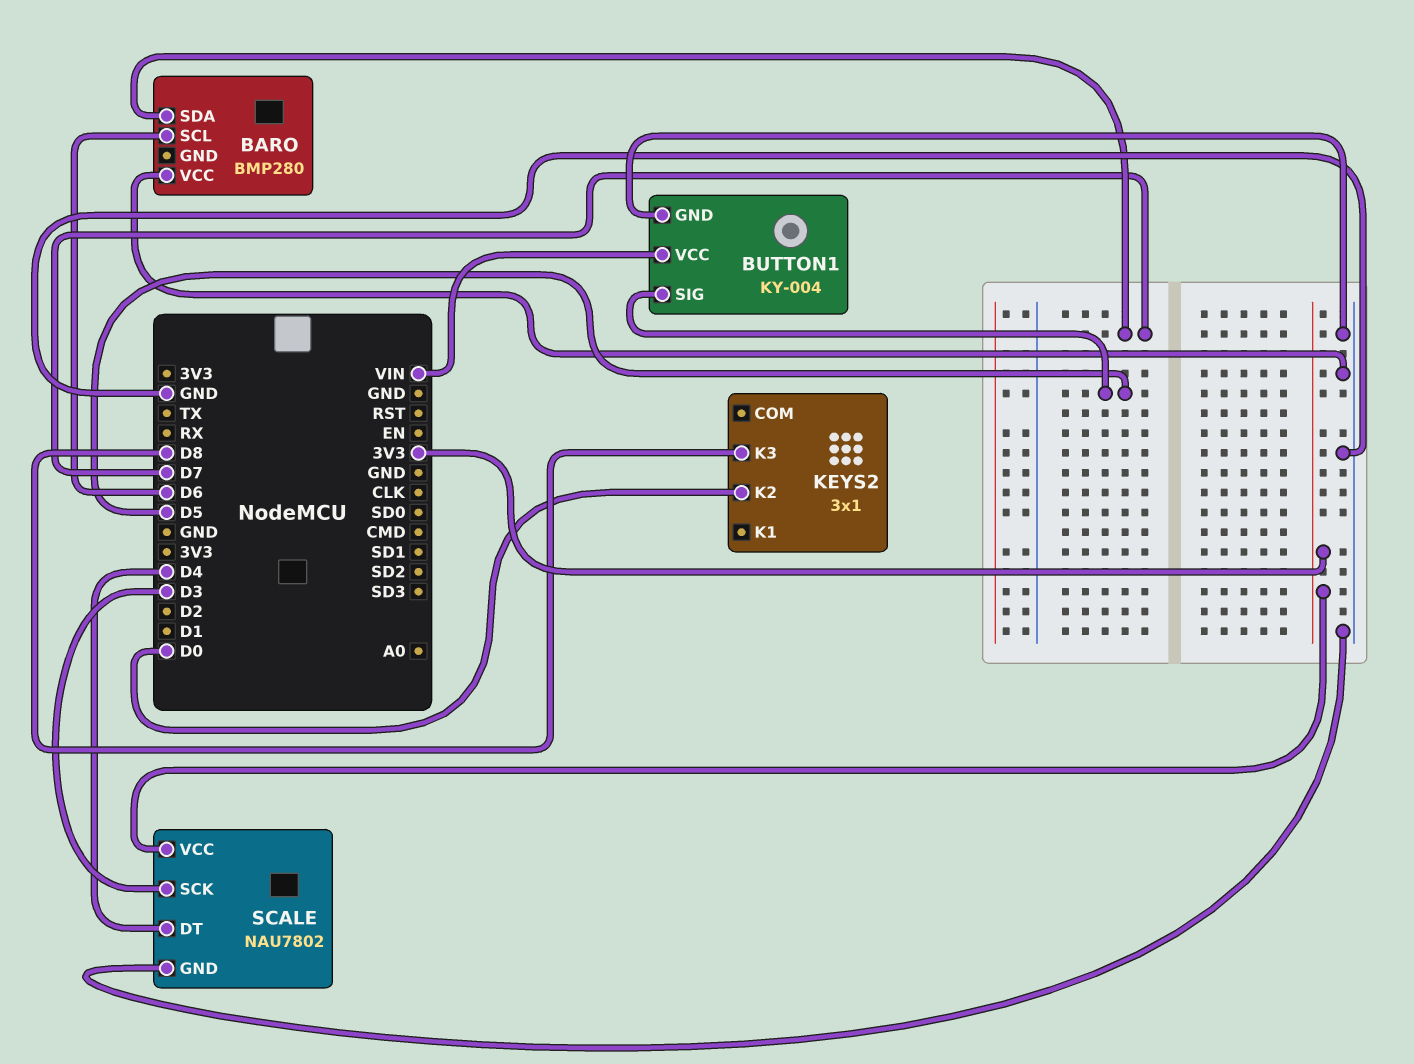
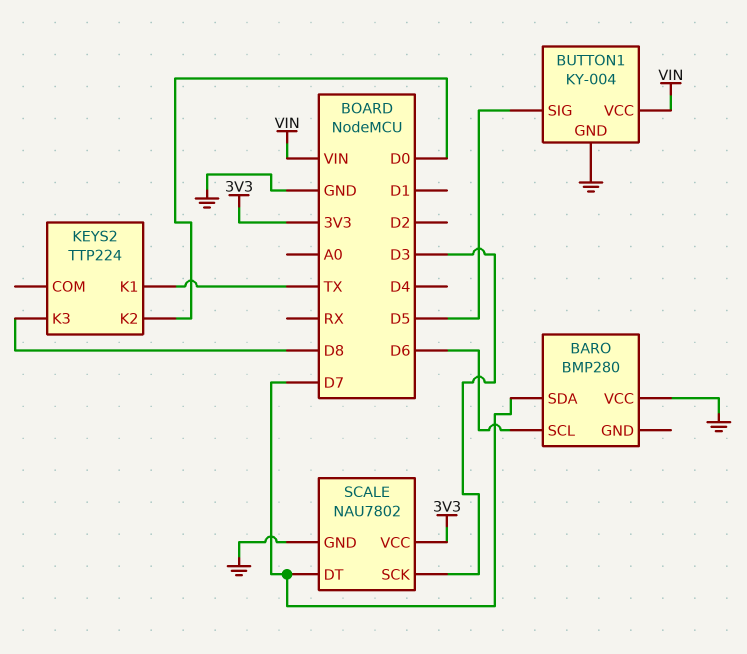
KEYS2: 3x1 -> TTP224
KEYS2 pin K1: none -> TX
SCALE pin DT: D4 -> D7

